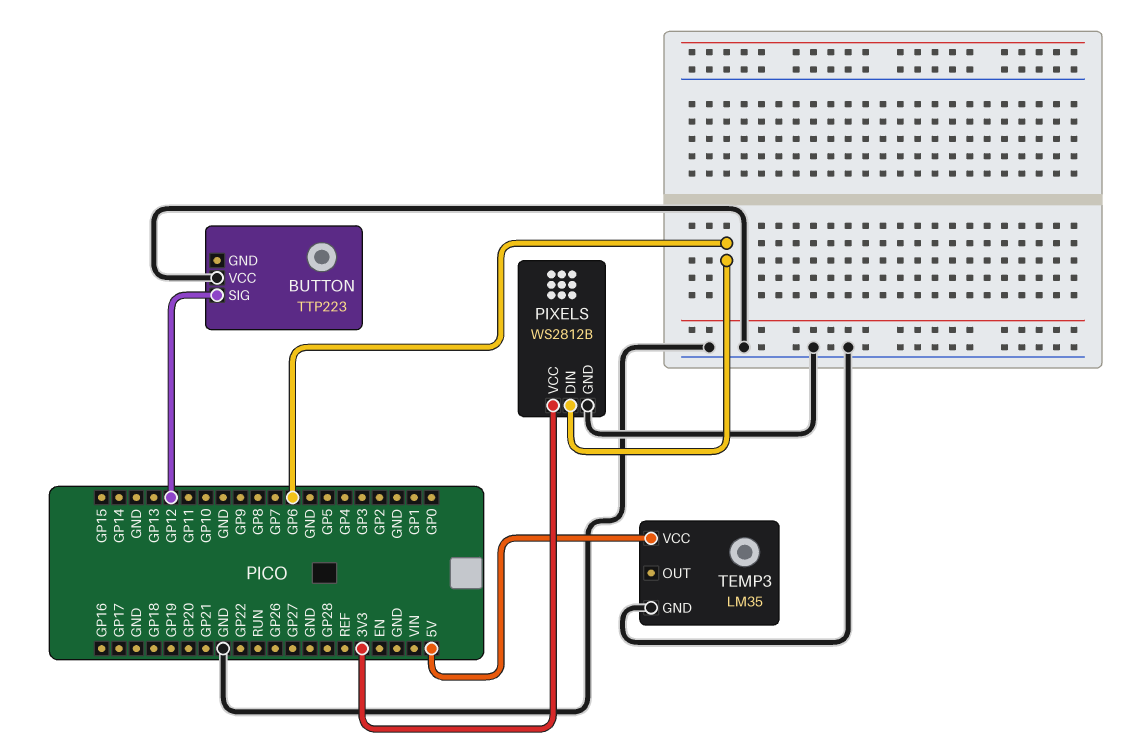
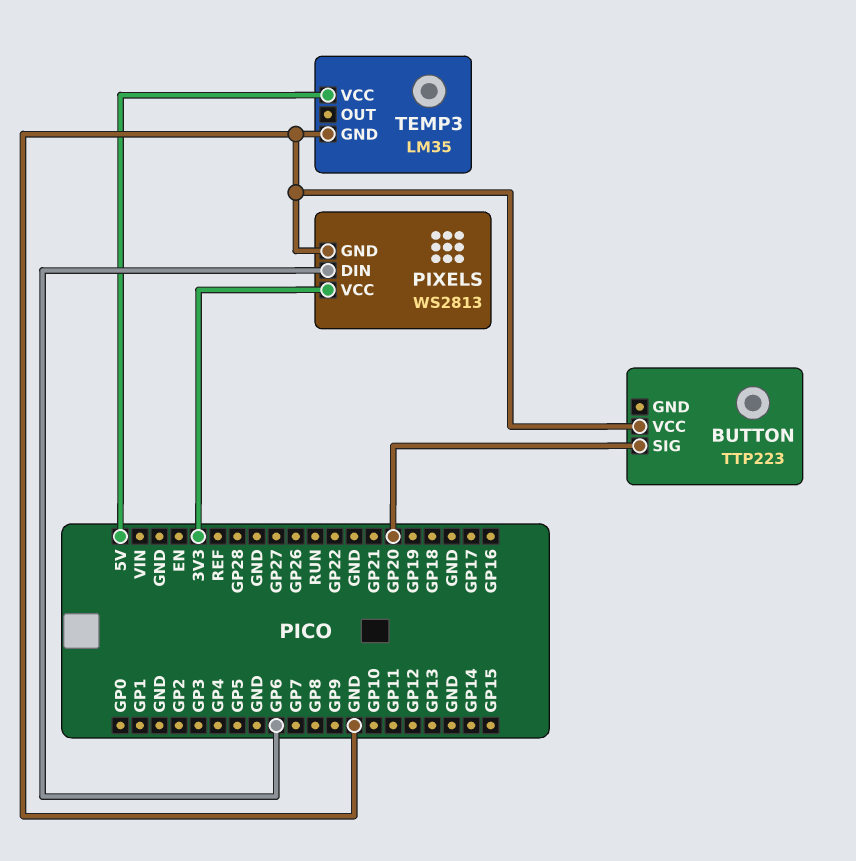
BUTTON pin SIG: GP12 -> GP20
PIXELS: WS2812B -> WS2813

